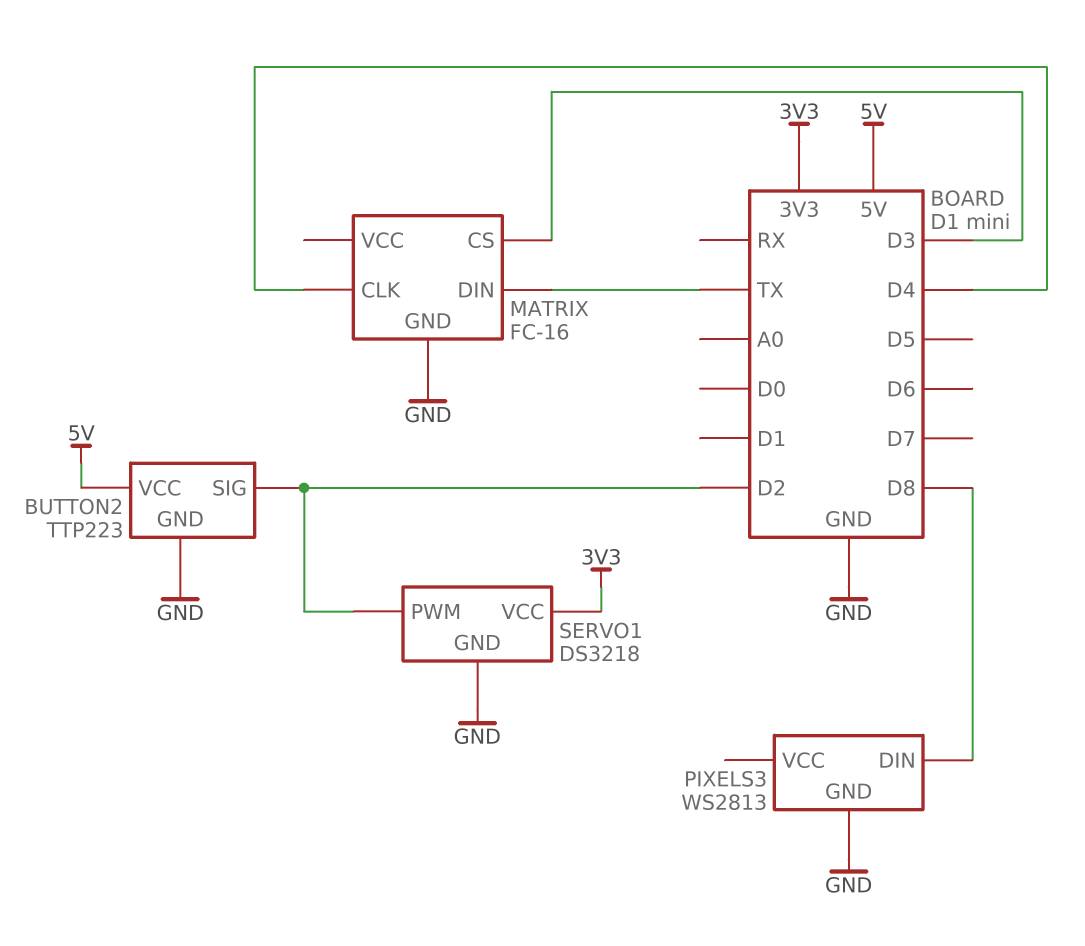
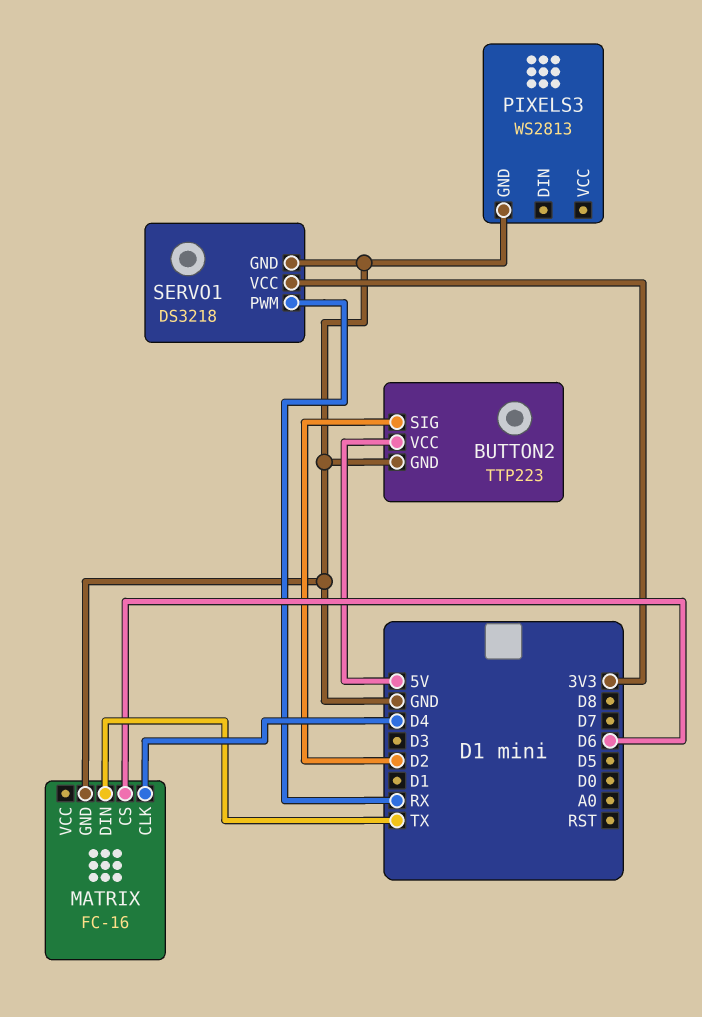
MATRIX pin CS: D3 -> D6
PIXELS3 pin DIN: D8 -> none
SERVO1 pin PWM: D2 -> RX

